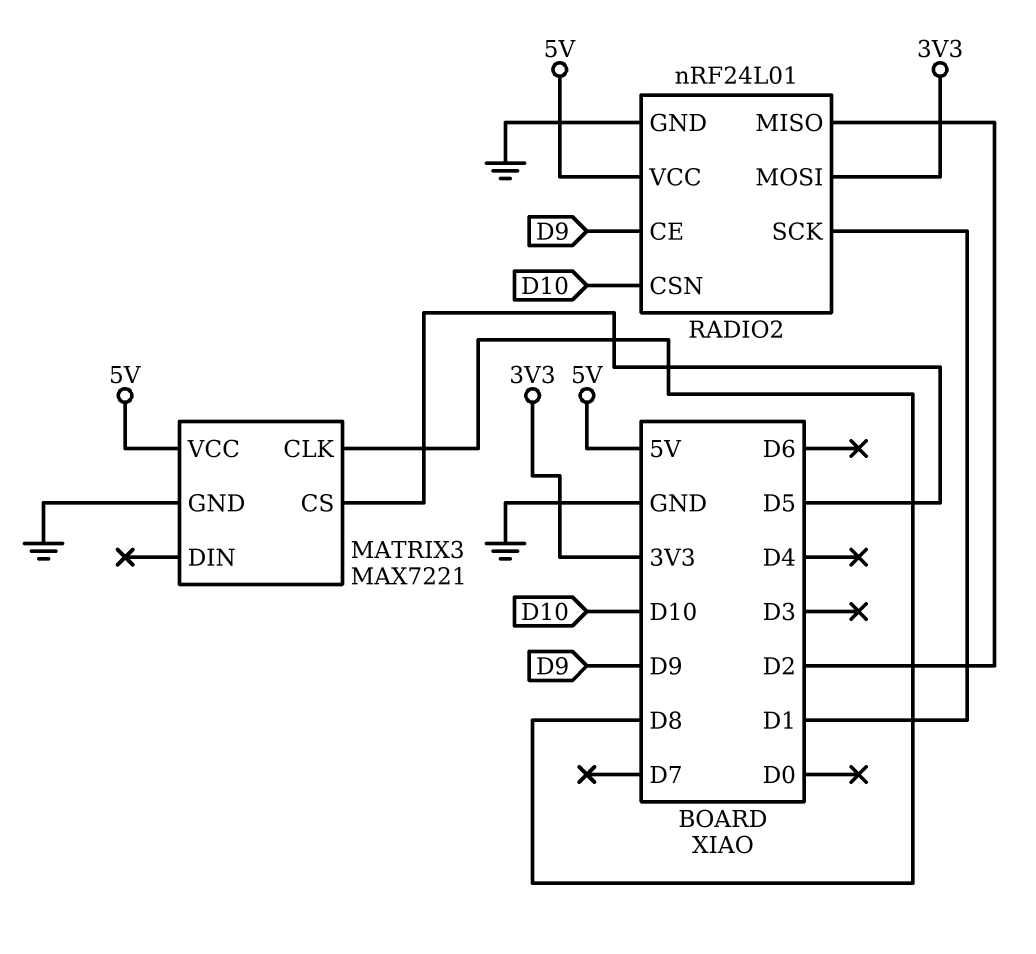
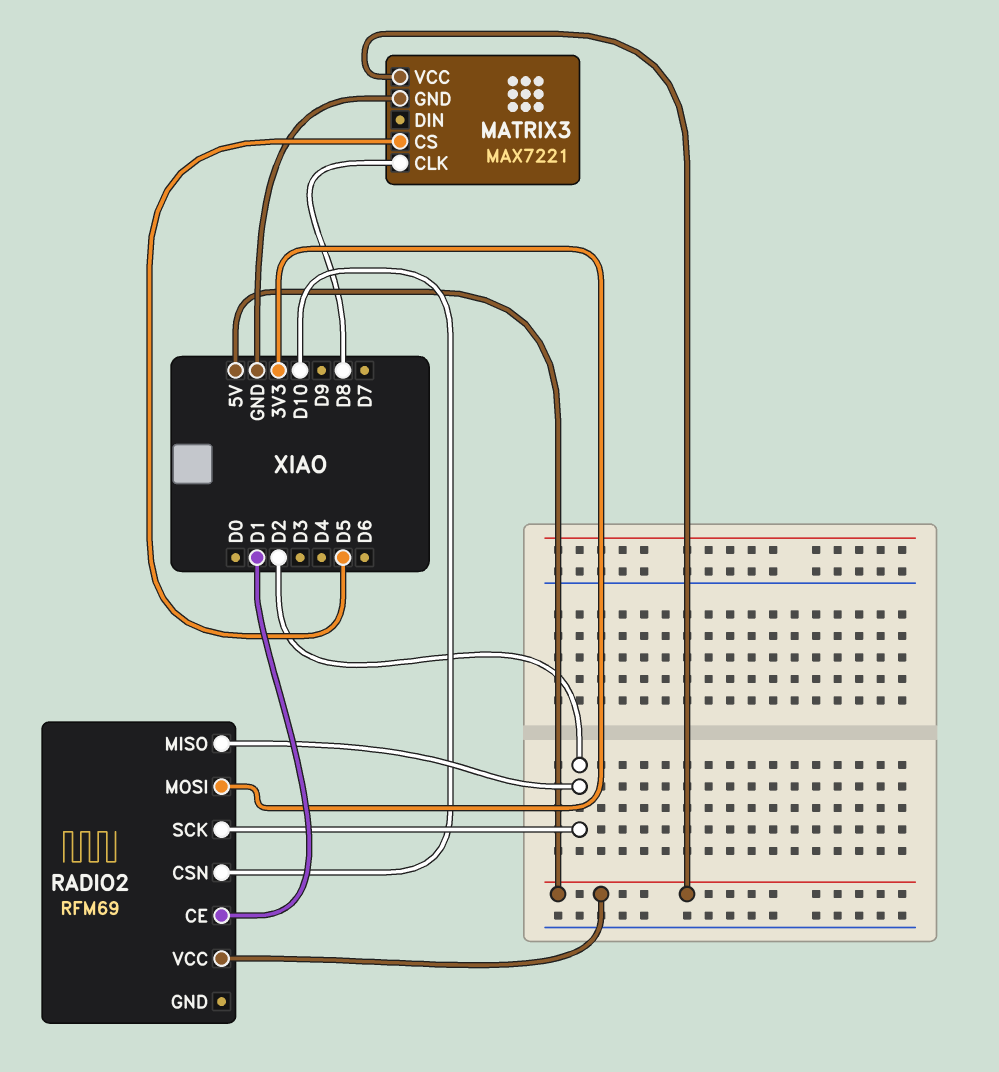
RADIO2: nRF24L01 -> RFM69
RADIO2 pin CE: D9 -> D1
RADIO2 pin GND: GND -> none
RADIO2 pin SCK: D1 -> D2

